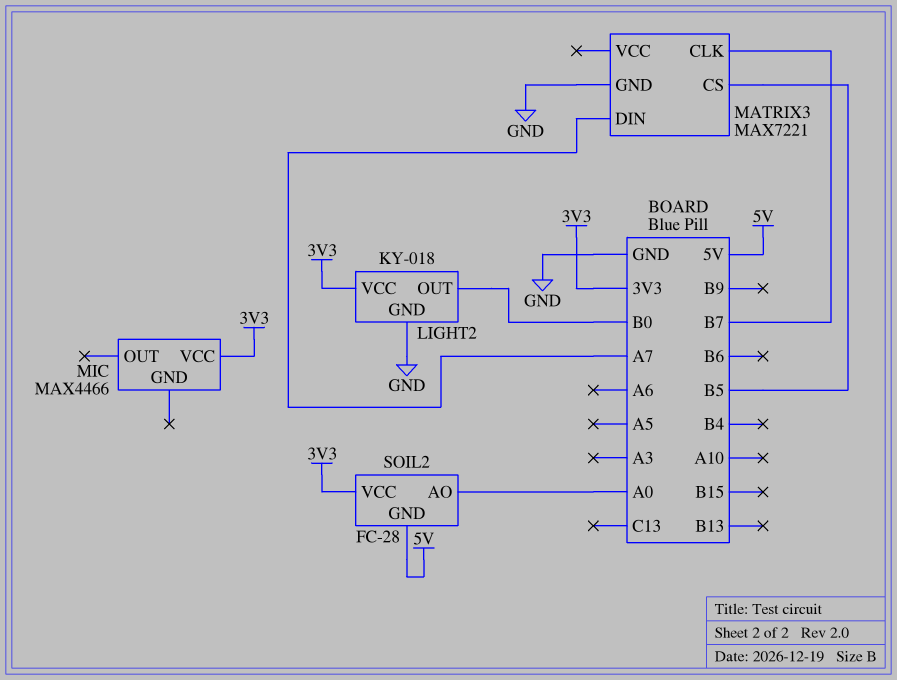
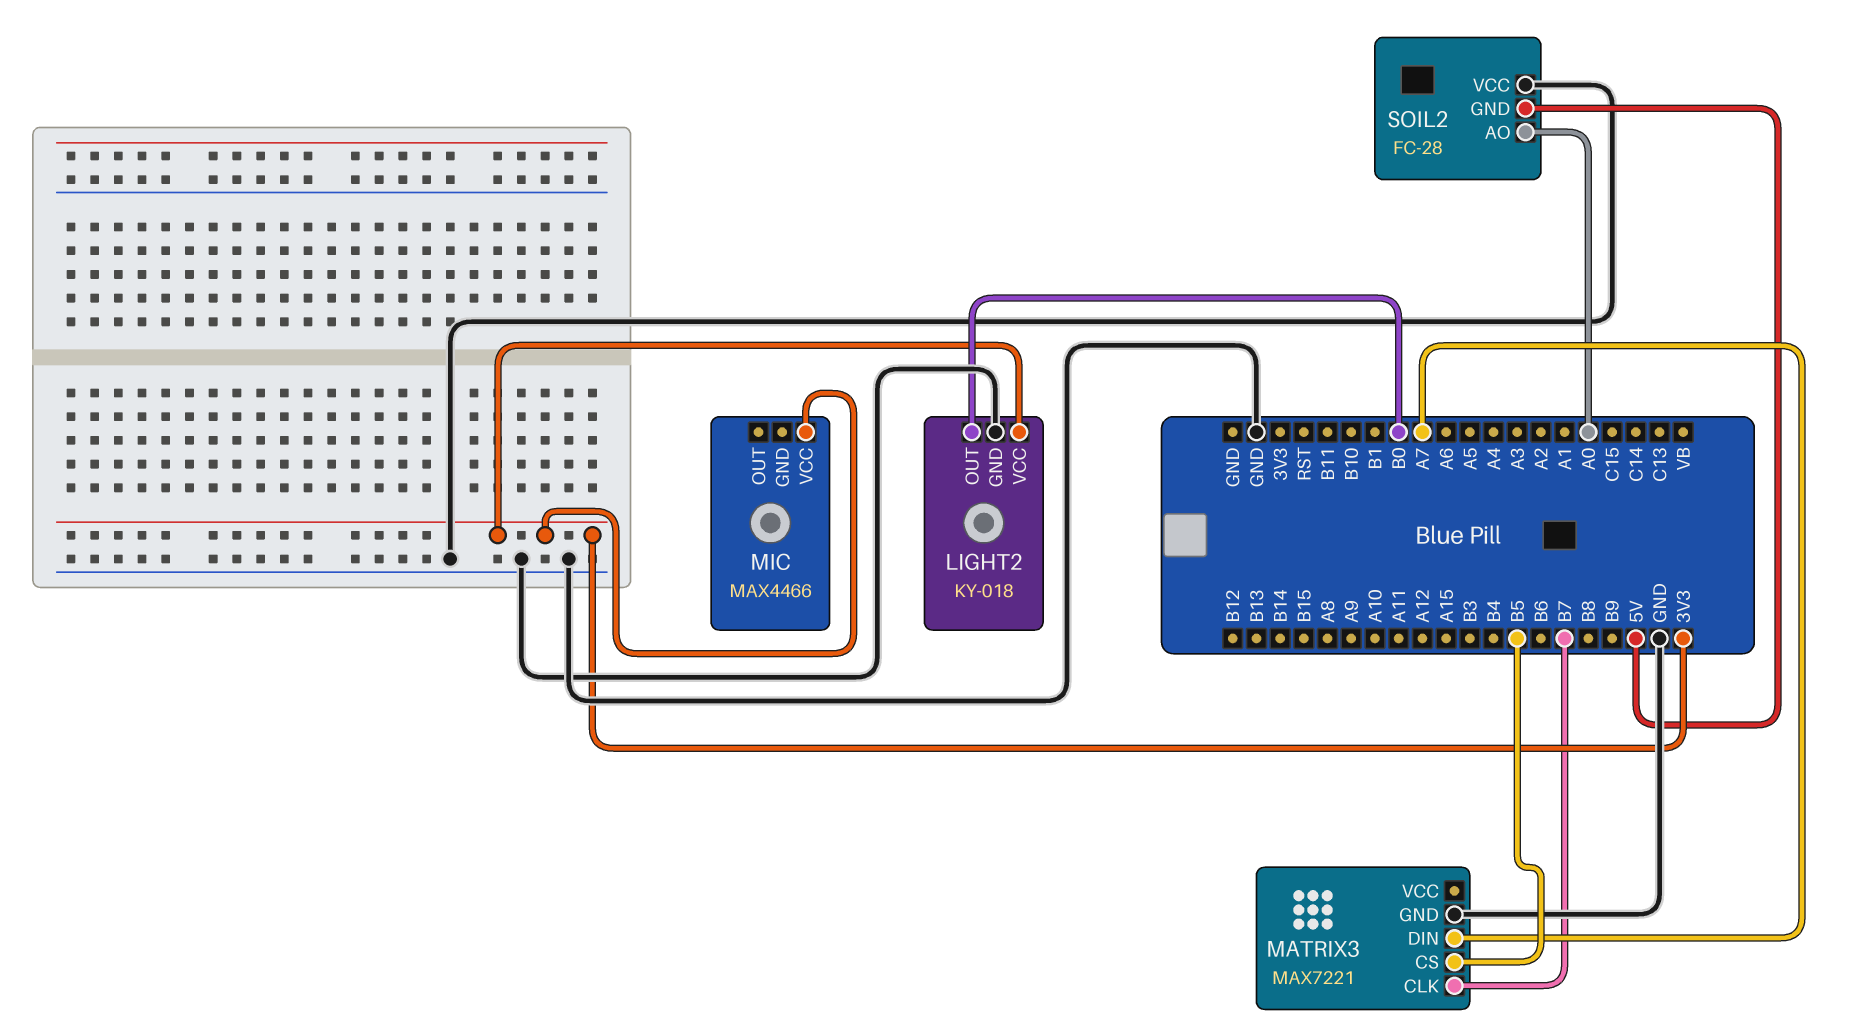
SOIL2 pin VCC: 3V3 -> GND

